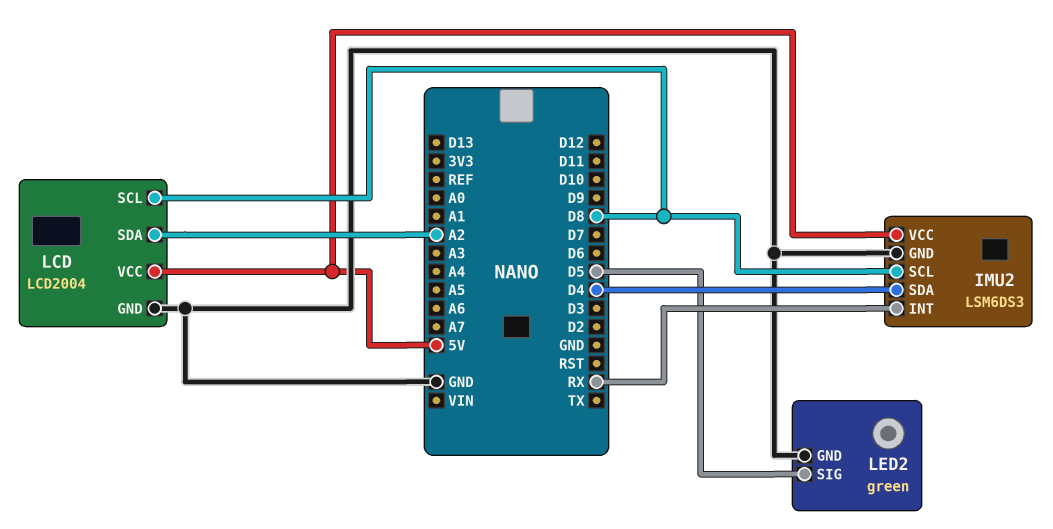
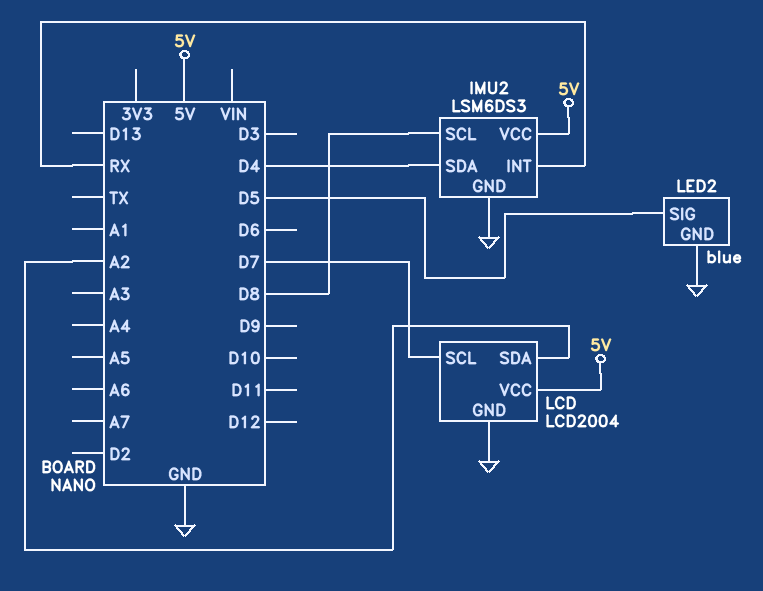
LCD pin SCL: D8 -> D7
LED2: green -> blue

